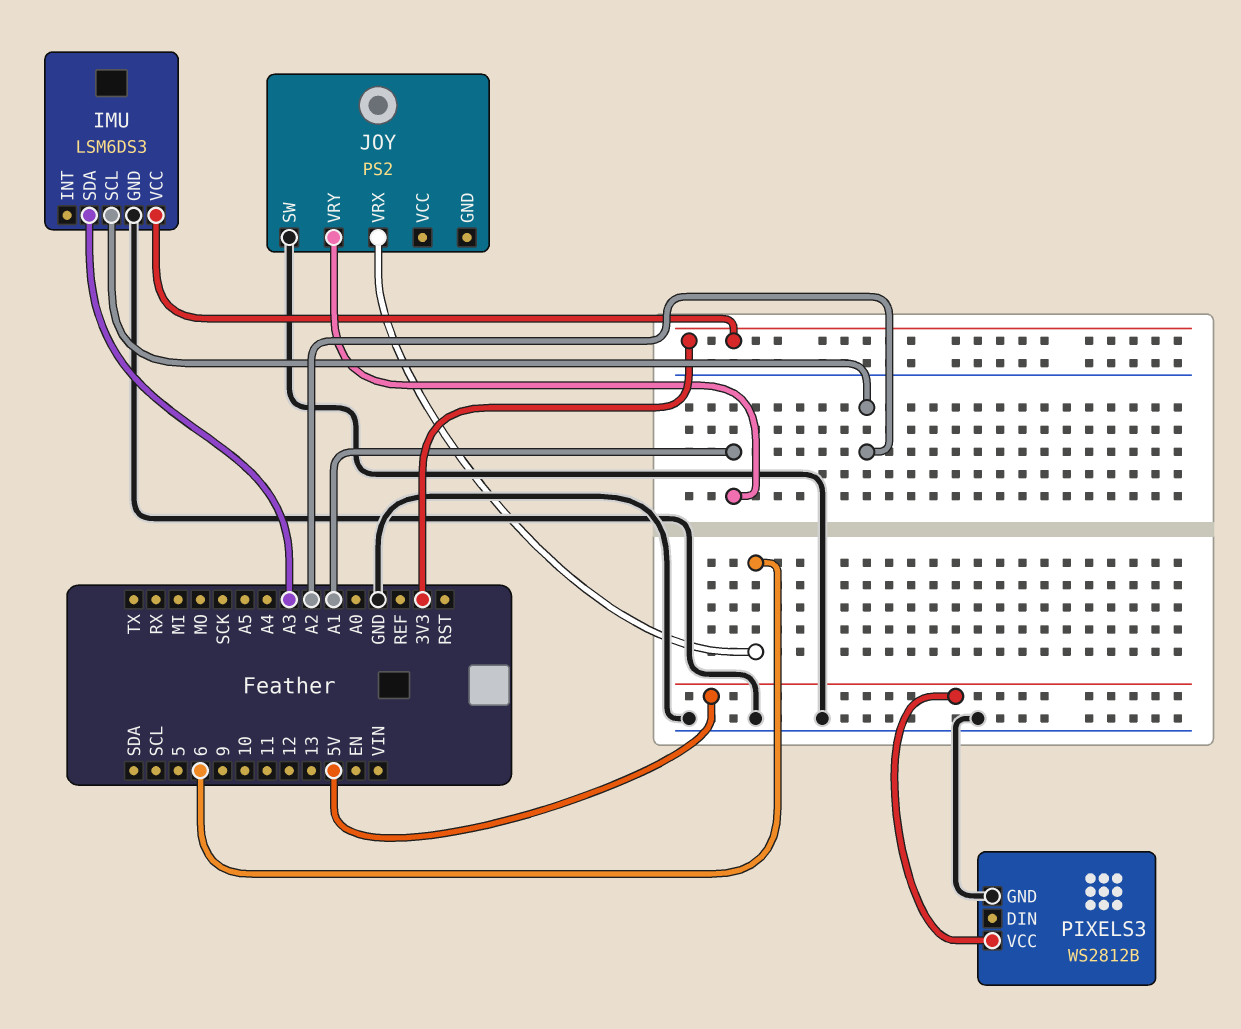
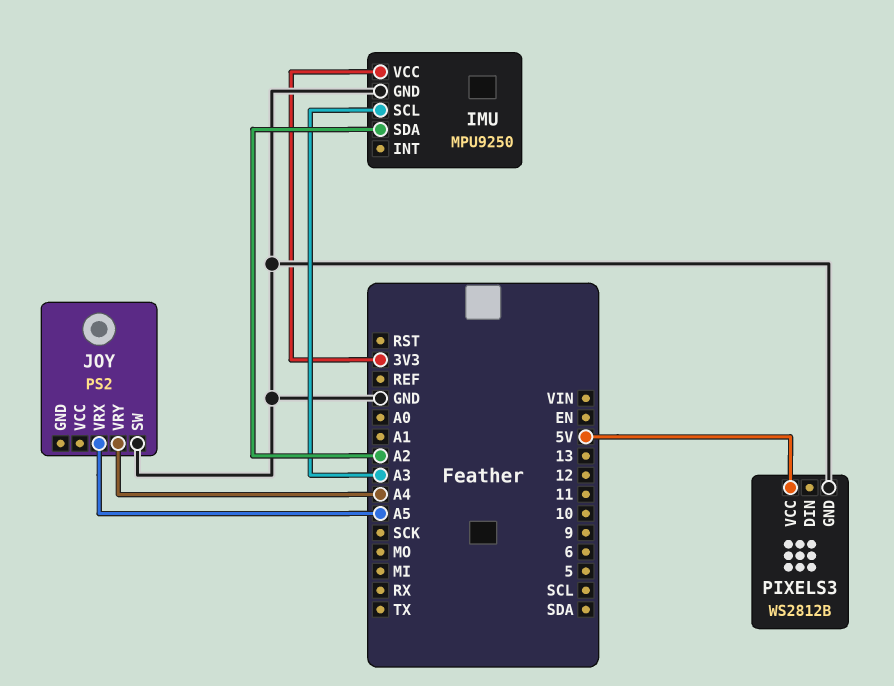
IMU: LSM6DS3 -> MPU9250
IMU pin SCL: A2 -> A3
IMU pin SDA: A3 -> A2
JOY pin VRX: 6 -> A5
JOY pin VRY: A1 -> A4

